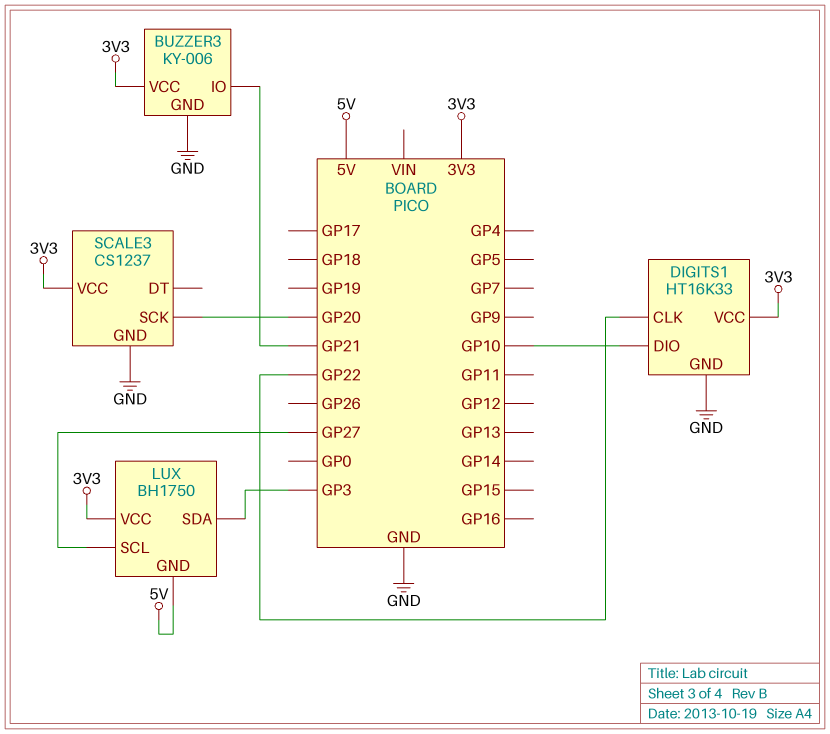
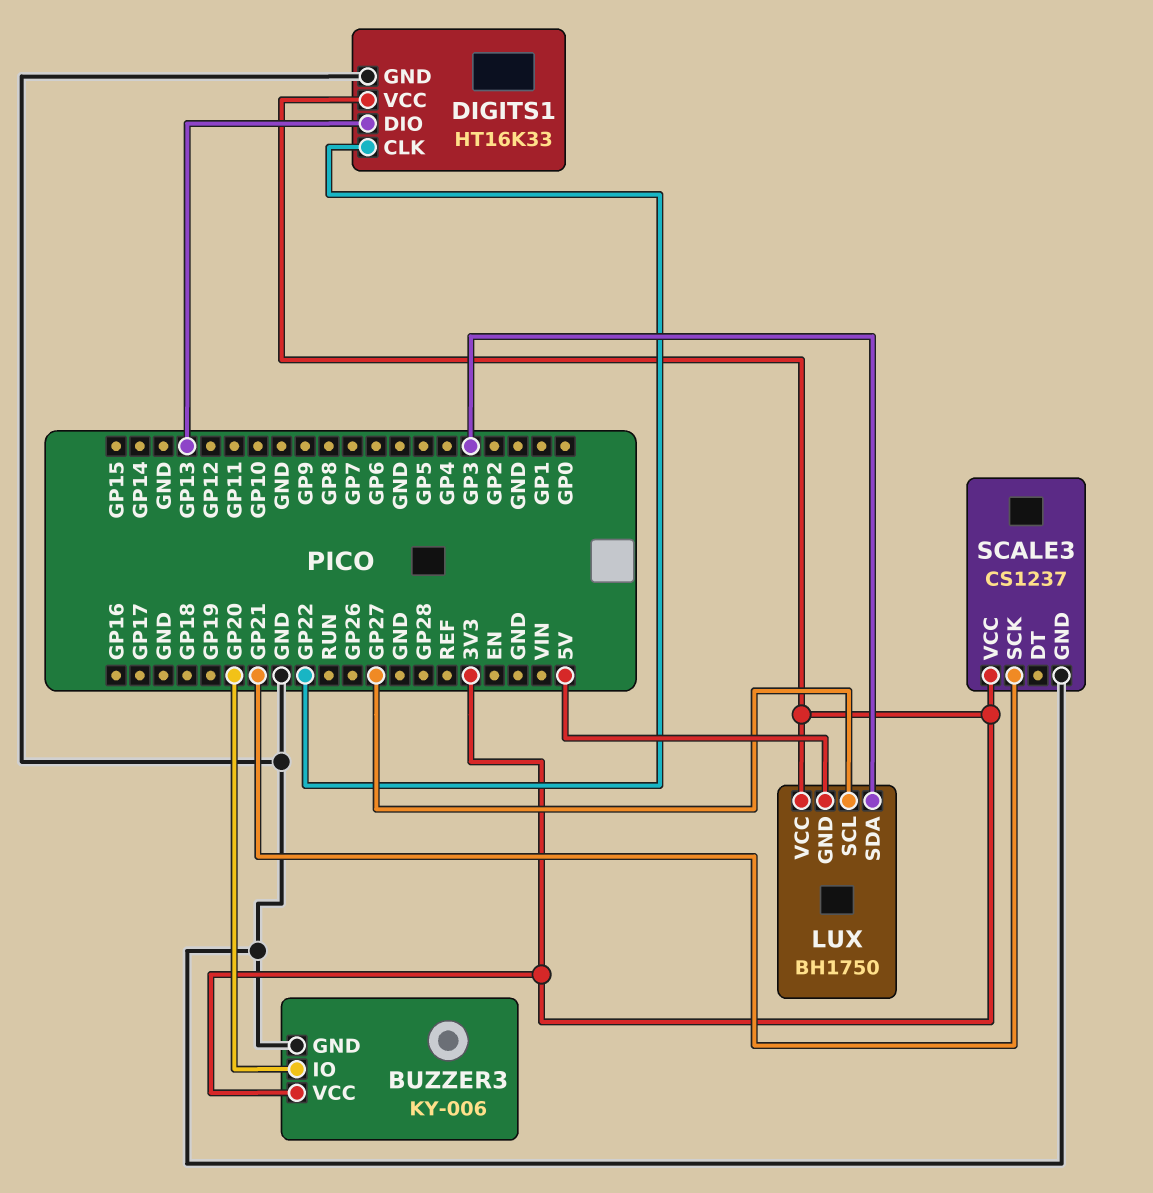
BUZZER3 pin IO: GP21 -> GP20
DIGITS1 pin DIO: GP10 -> GP13
SCALE3 pin SCK: GP20 -> GP21

